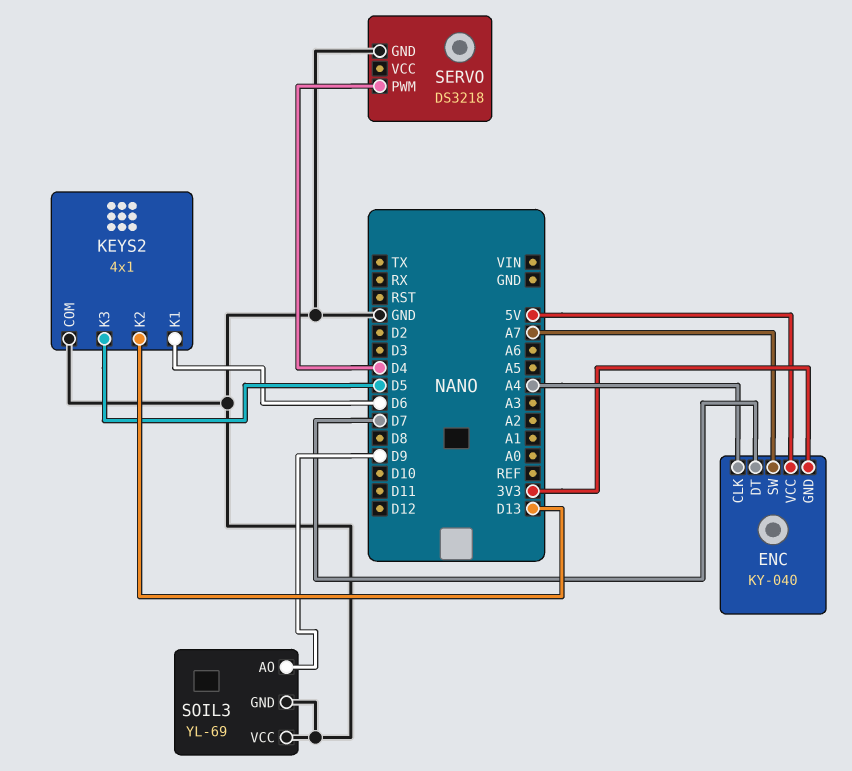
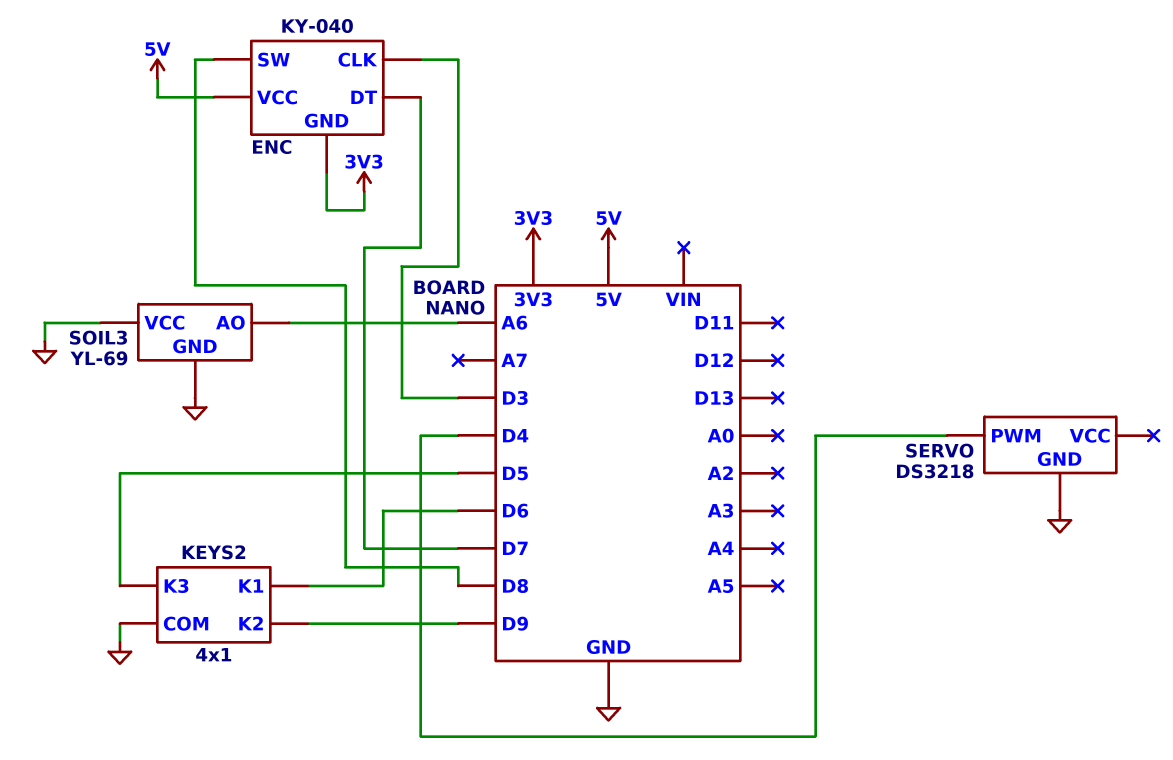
ENC pin CLK: A4 -> D3
ENC pin SW: A7 -> D8
KEYS2 pin K2: D13 -> D9
SOIL3 pin AO: D9 -> A6

